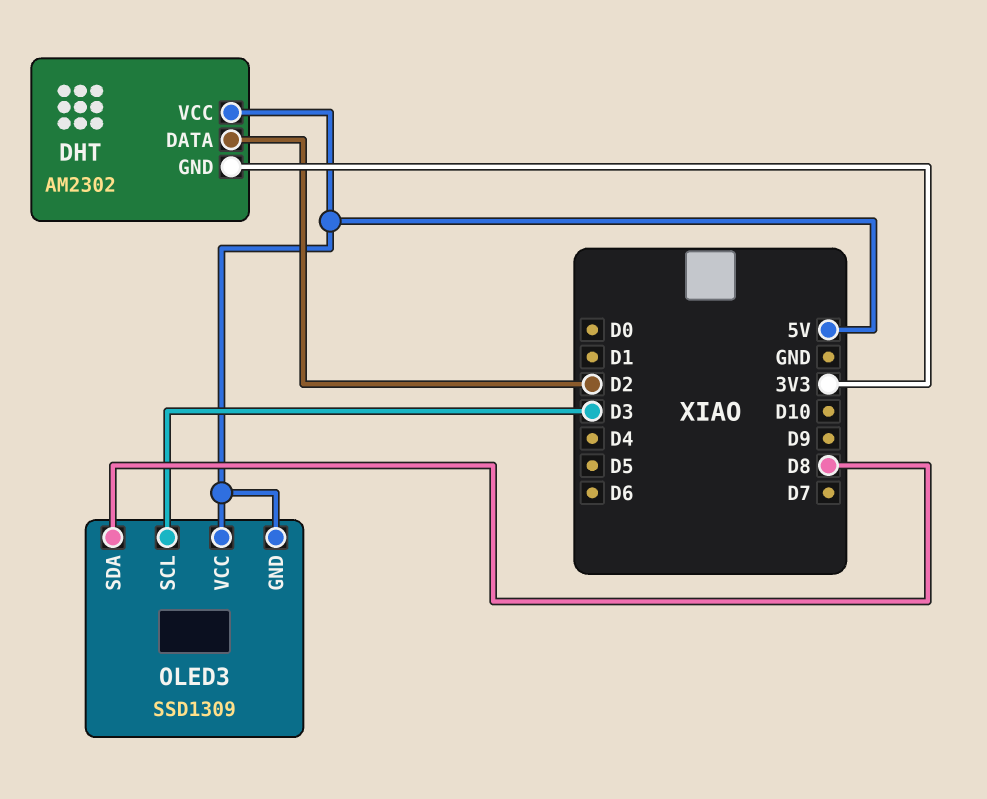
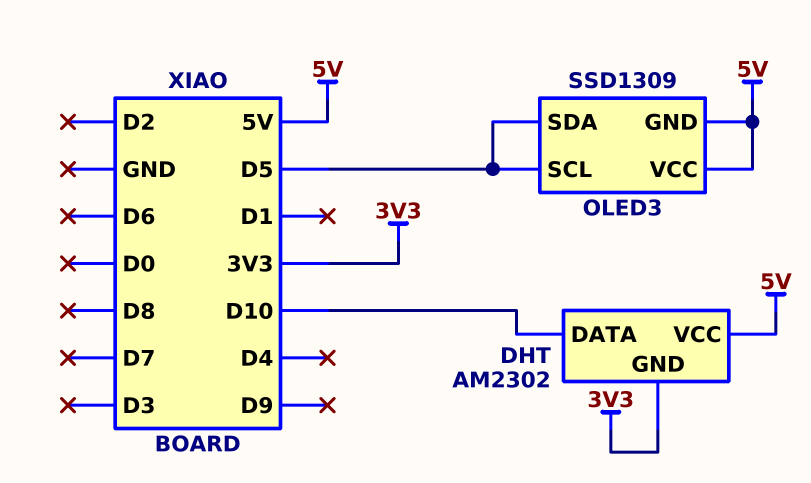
DHT pin DATA: D2 -> D10
OLED3 pin SCL: D3 -> D5
OLED3 pin SDA: D8 -> D5

